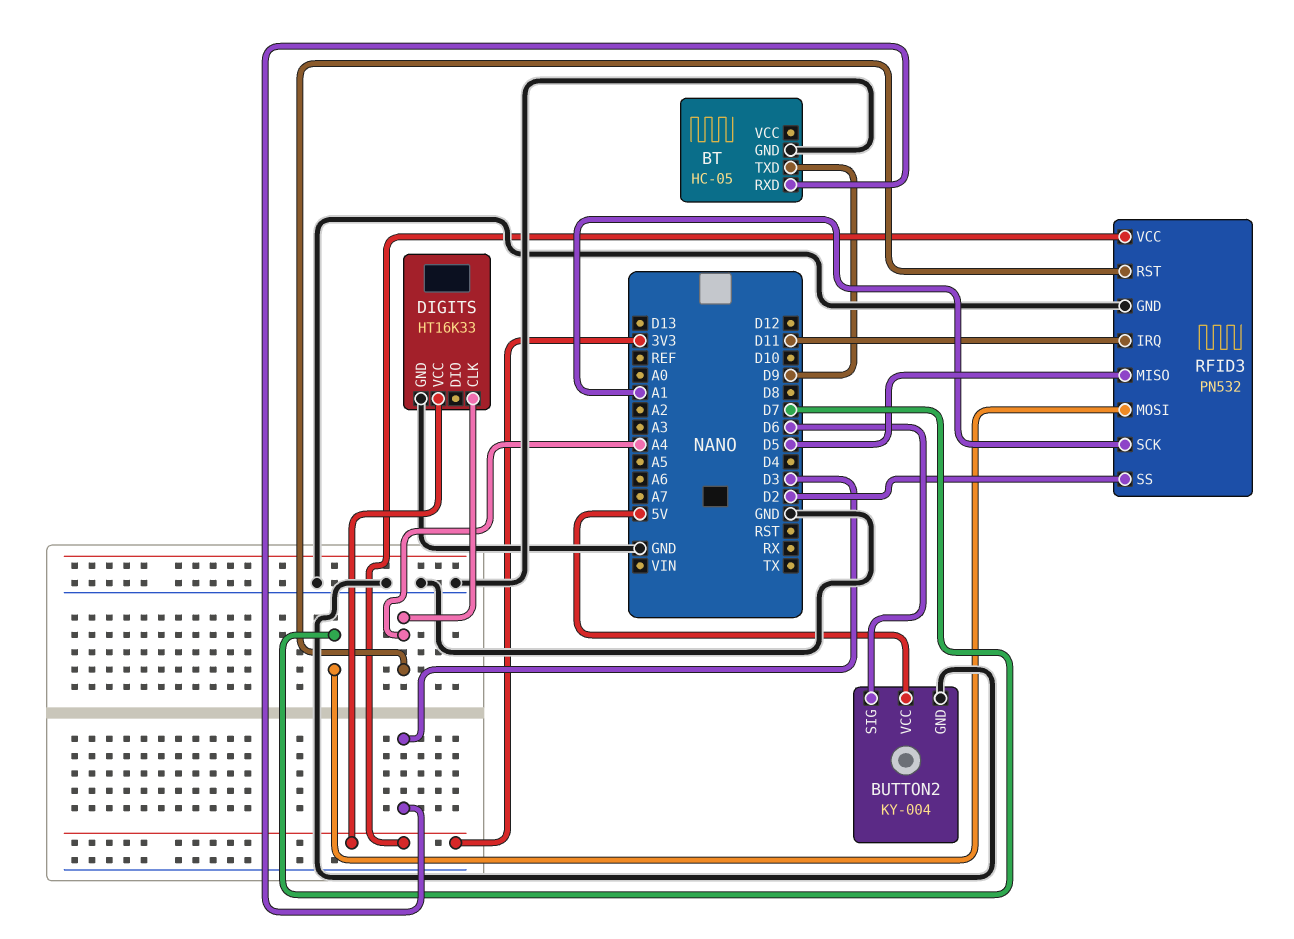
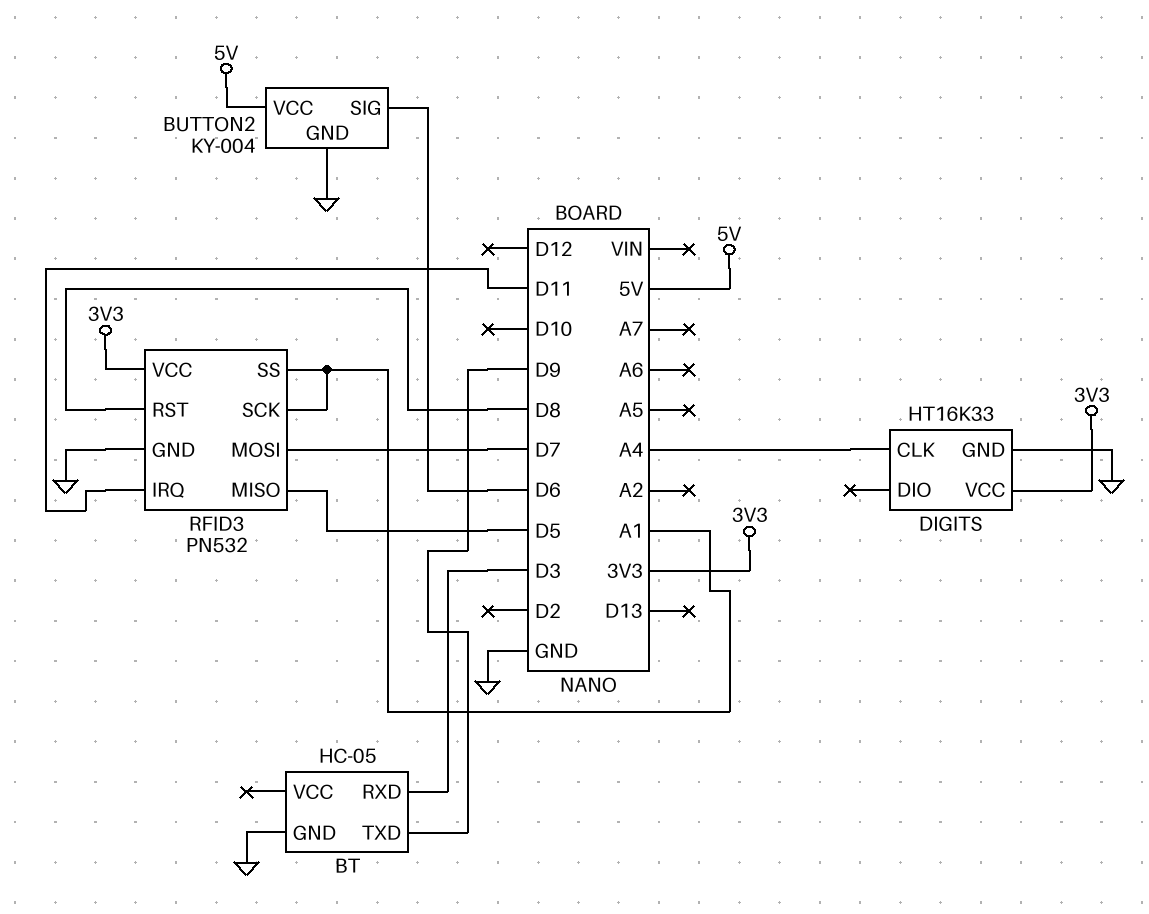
RFID3 pin RST: A4 -> D8
RFID3 pin SS: D2 -> A1

